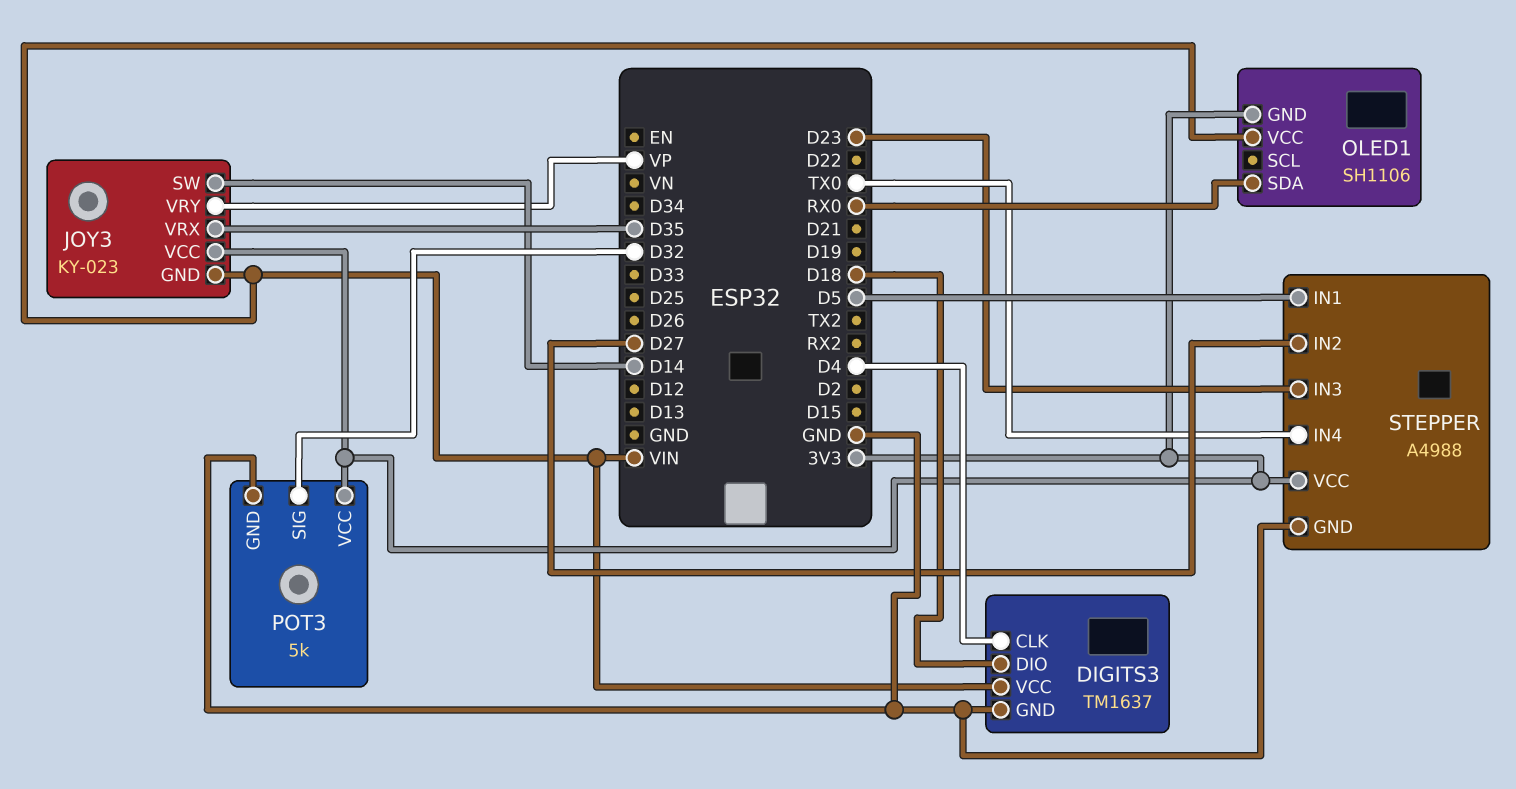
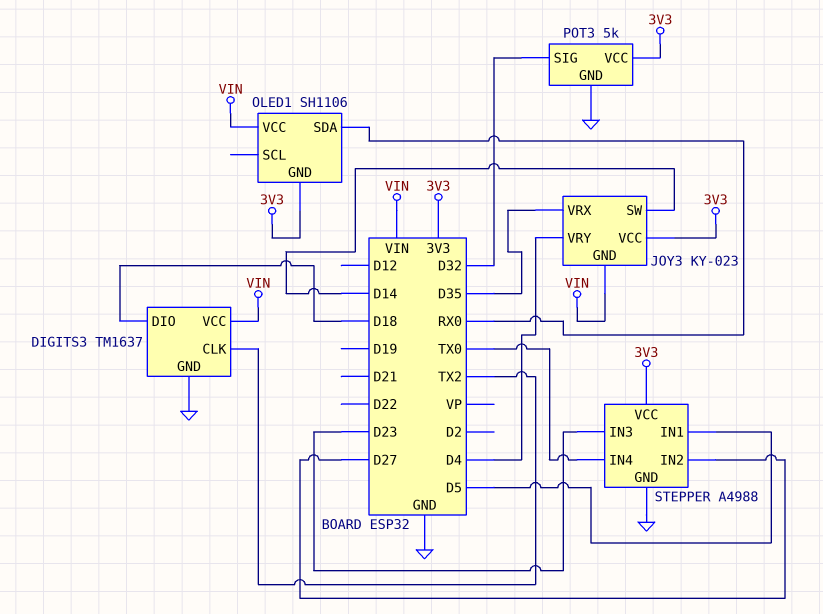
DIGITS3 pin CLK: D4 -> TX2
JOY3 pin VRY: VP -> D4

